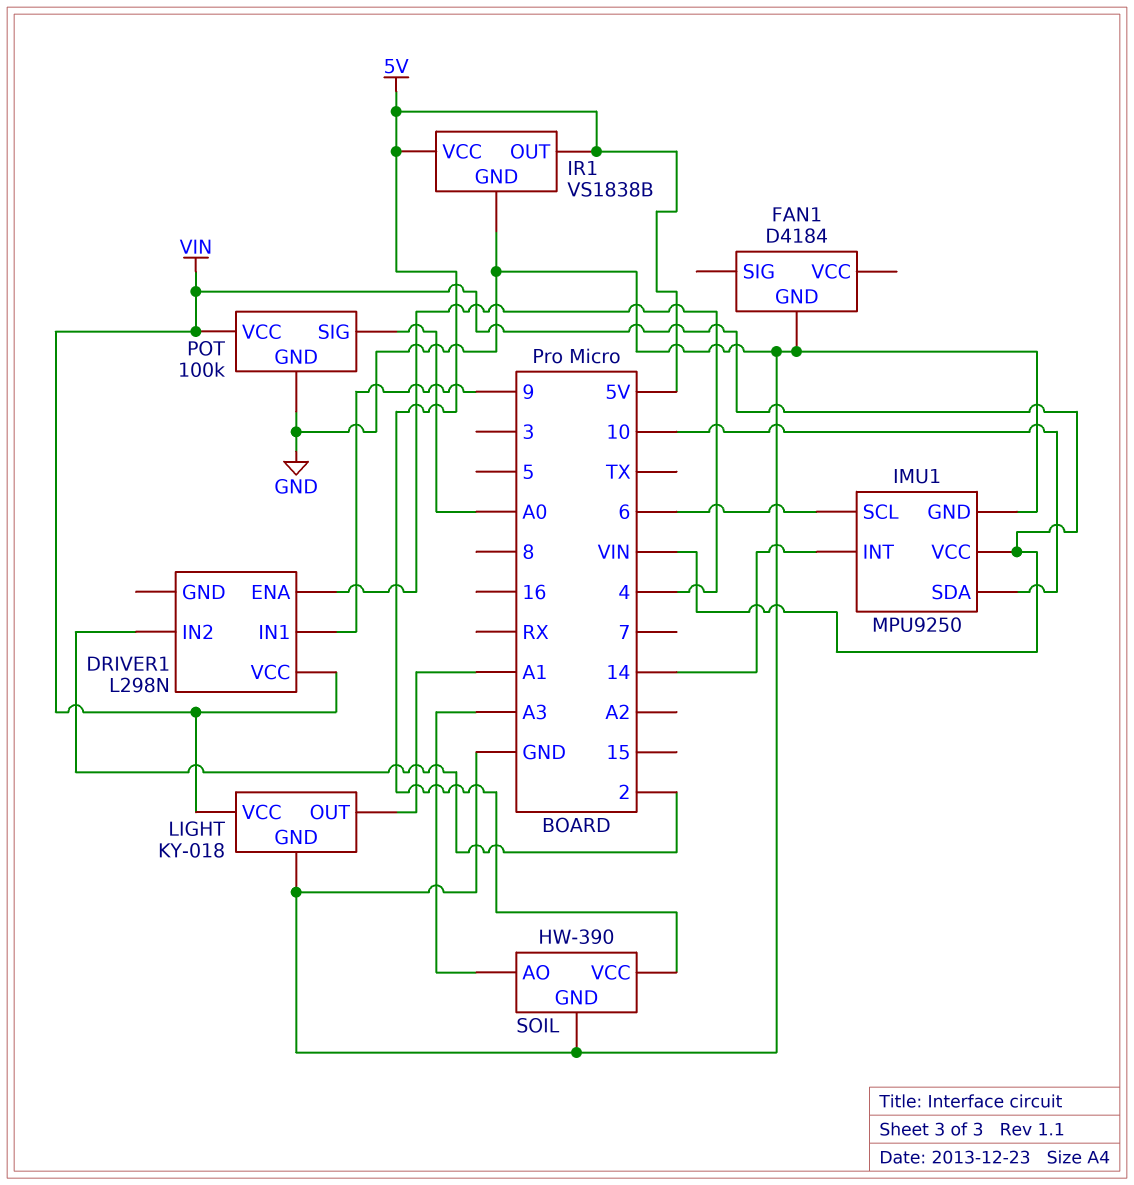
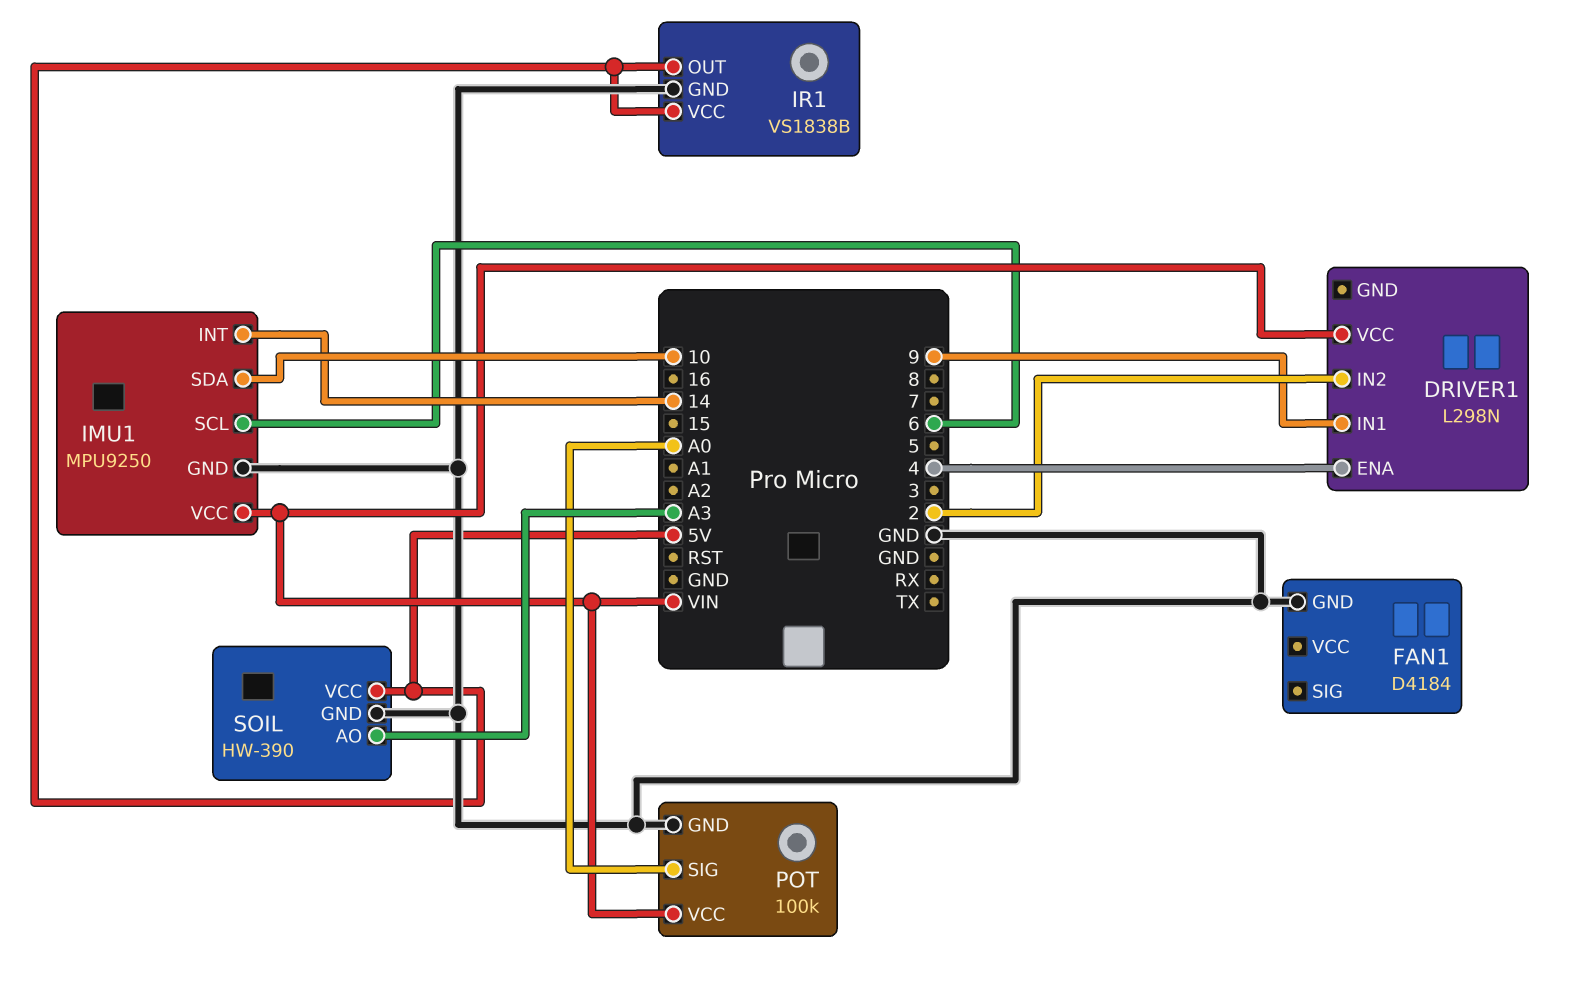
LIGHT: KY-018 -> none
LIGHT pin GND: GND -> none
LIGHT pin OUT: A1 -> none
LIGHT pin VCC: VIN -> none

